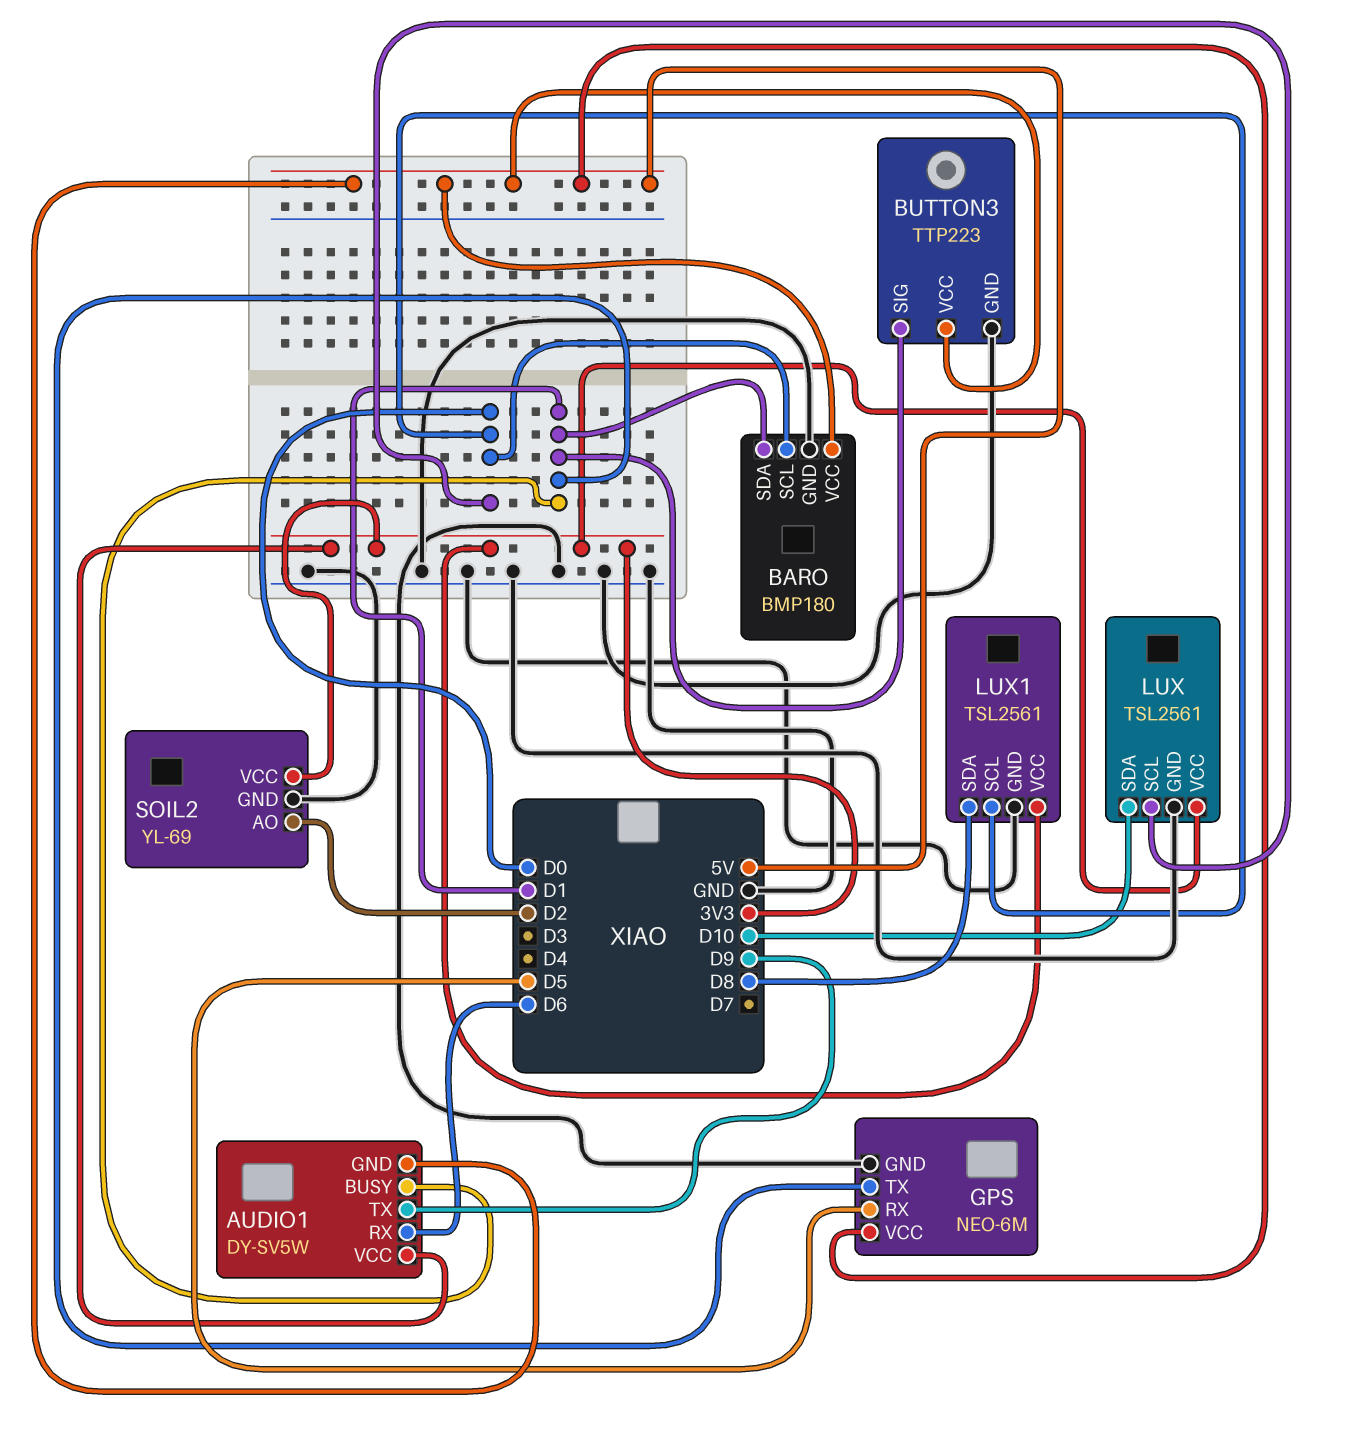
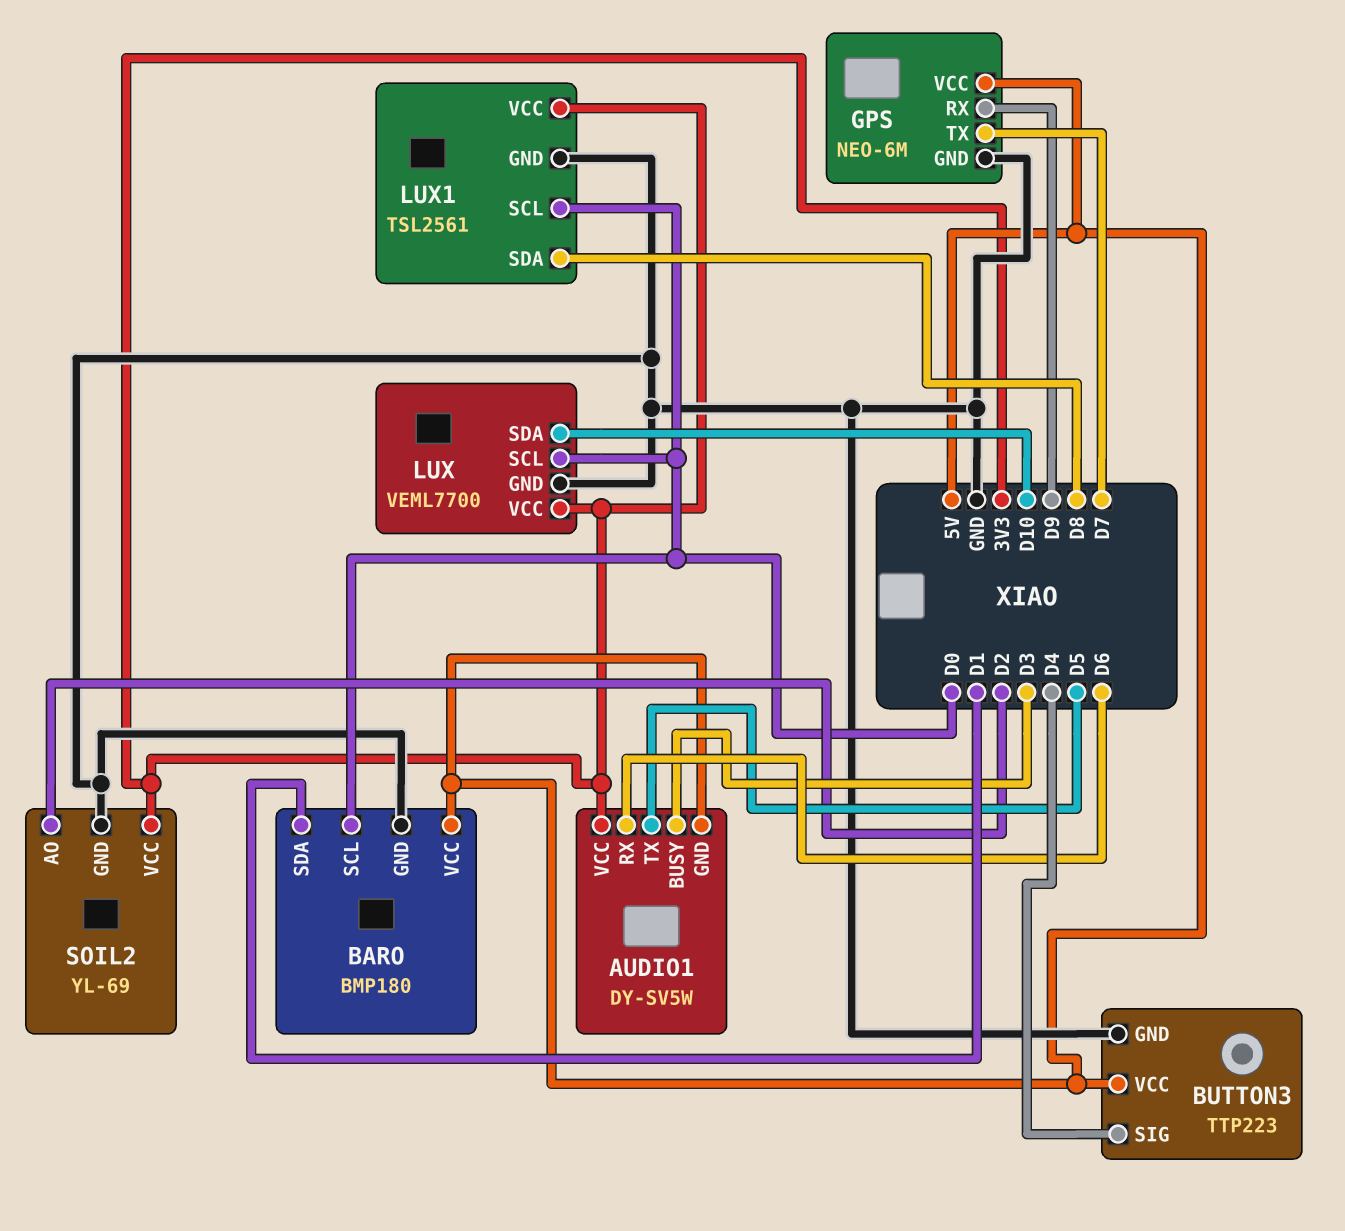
AUDIO1 pin BUSY: D1 -> D3
AUDIO1 pin TX: D9 -> D5
BUTTON3 pin SIG: D1 -> D4
GPS pin RX: D5 -> D9
GPS pin TX: D1 -> D7
LUX: TSL2561 -> VEML7700

